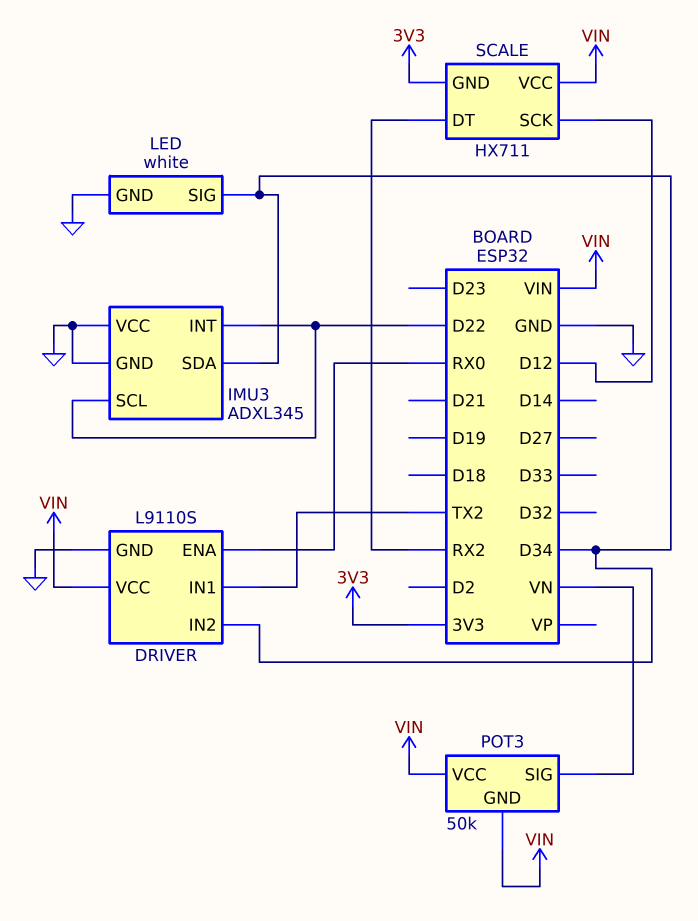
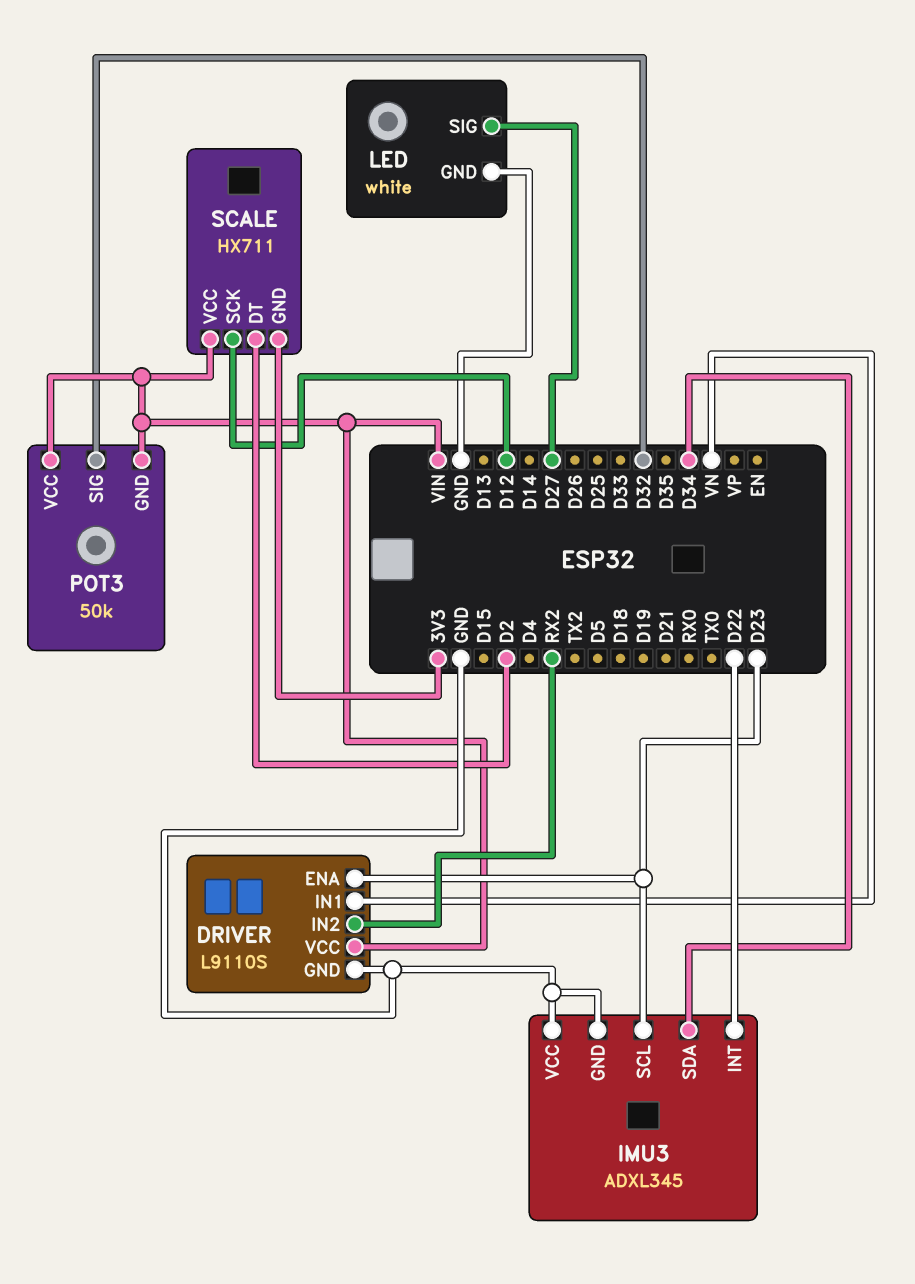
DRIVER pin ENA: RX0 -> D23
DRIVER pin IN1: TX2 -> VN
DRIVER pin IN2: D34 -> RX2
IMU3 pin SCL: D22 -> D23
LED pin SIG: D34 -> D27
POT3 pin SIG: VN -> D32
SCALE pin DT: RX2 -> D2

